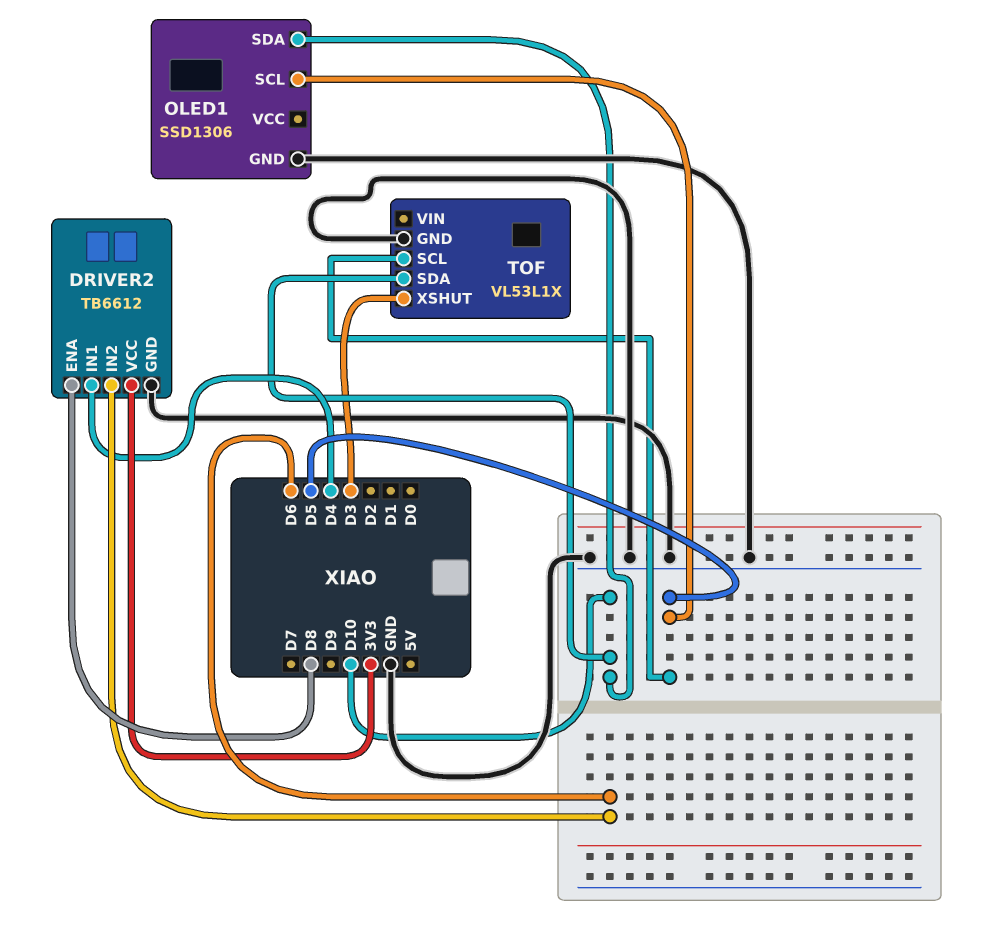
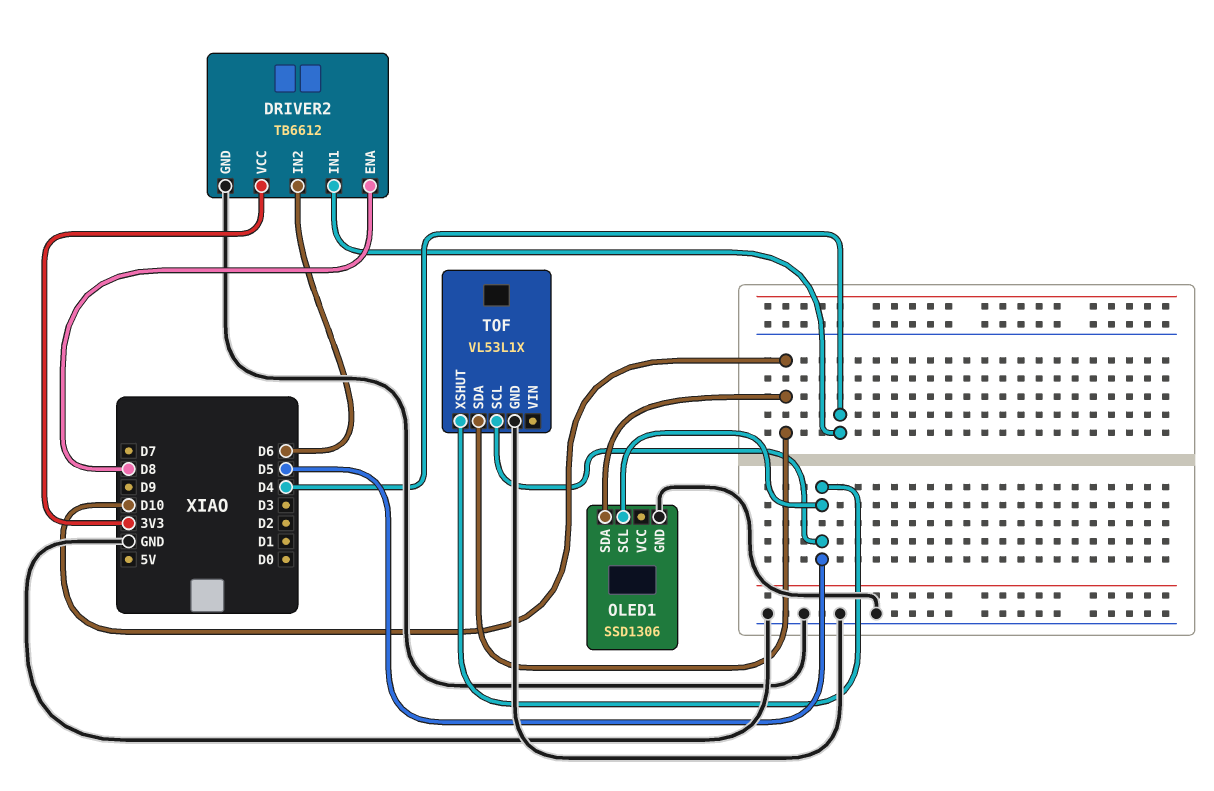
TOF pin XSHUT: D3 -> D5

